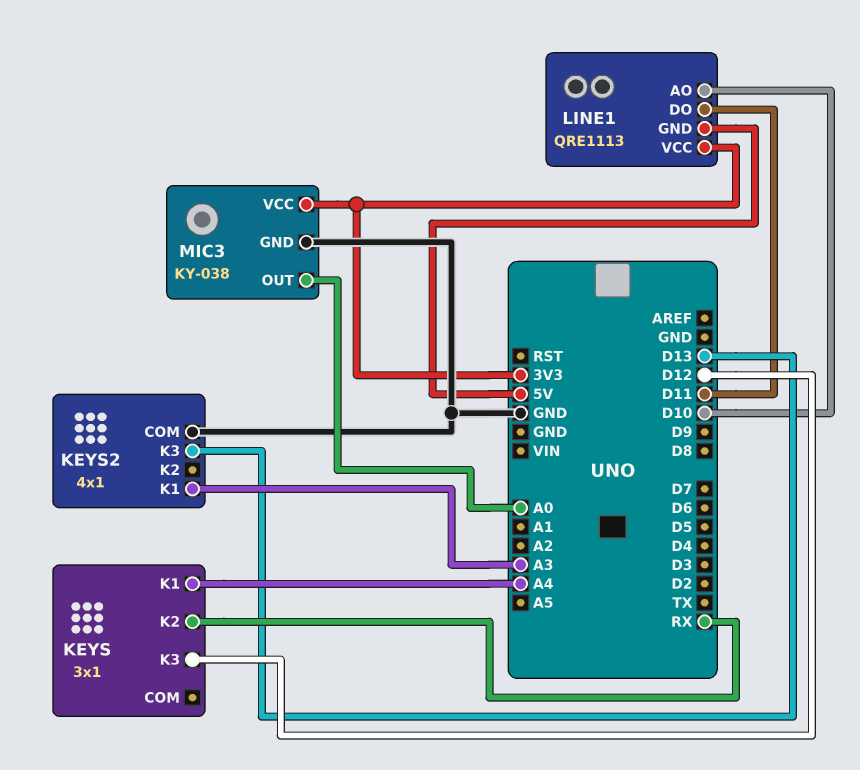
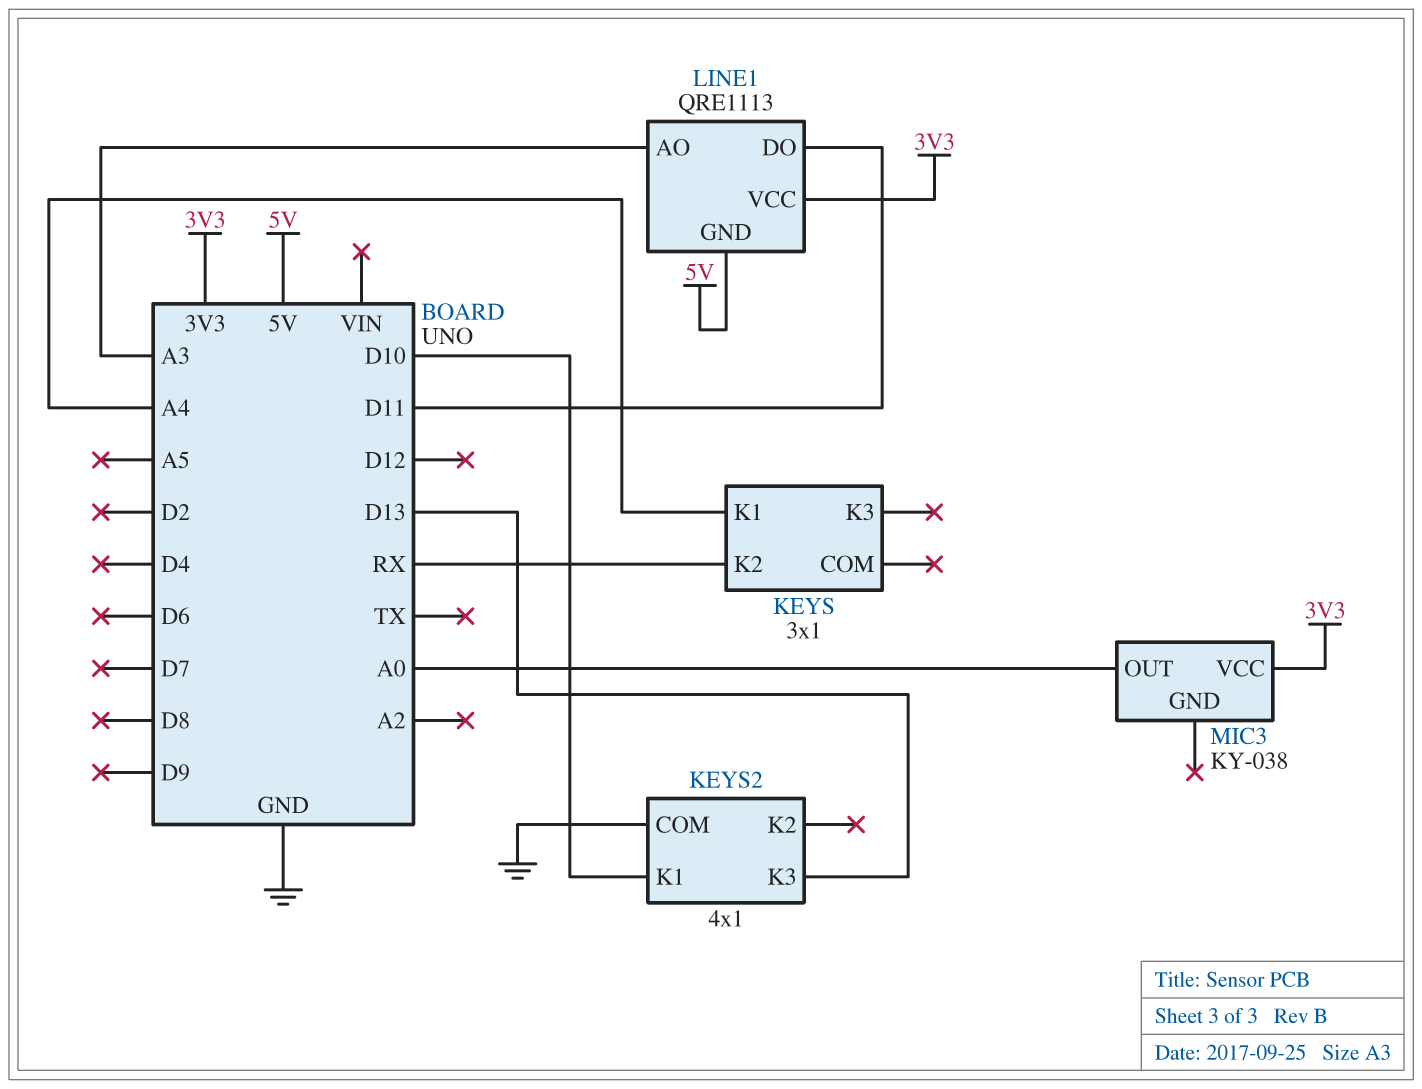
KEYS pin K3: D12 -> none
KEYS2 pin K1: A3 -> D10
LINE1 pin AO: D10 -> A3
MIC3 pin GND: GND -> none

